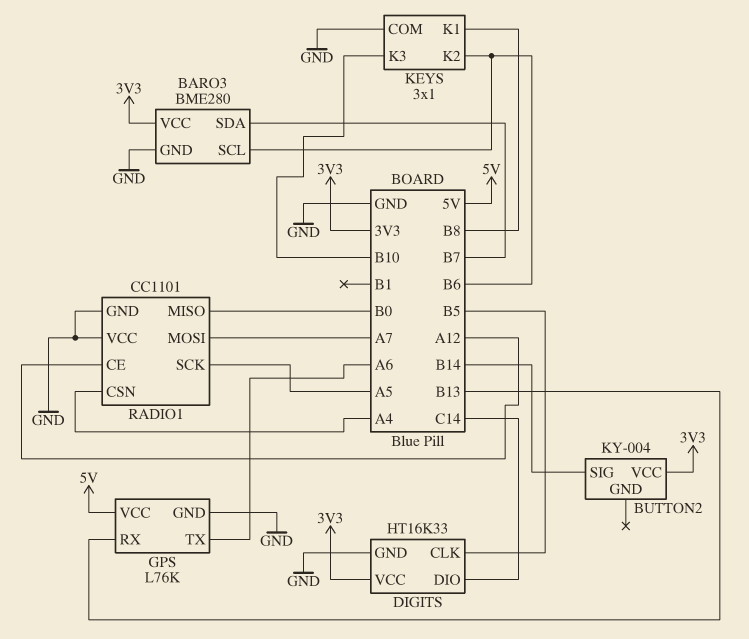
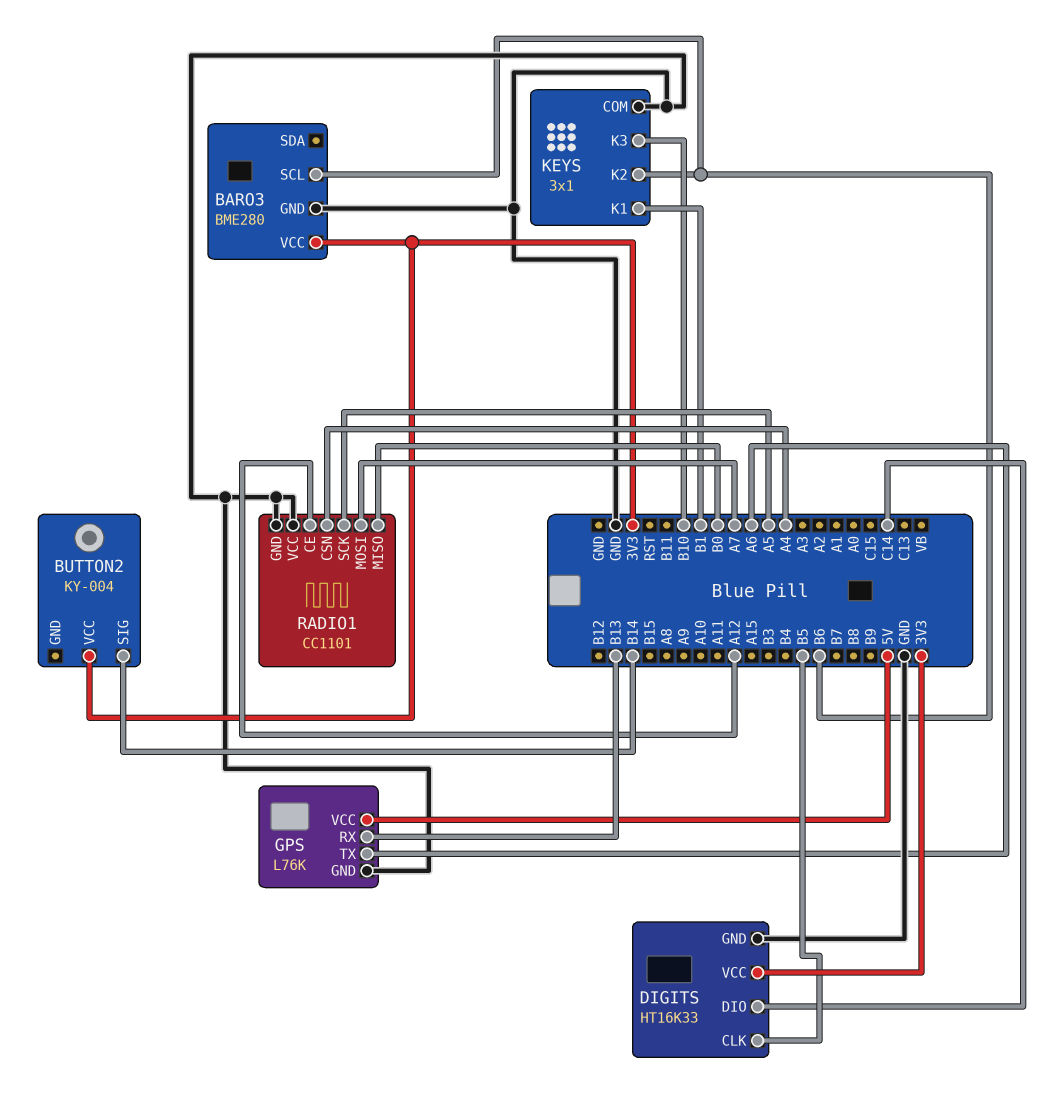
BARO3 pin SDA: B7 -> none
KEYS pin K1: B8 -> B1

